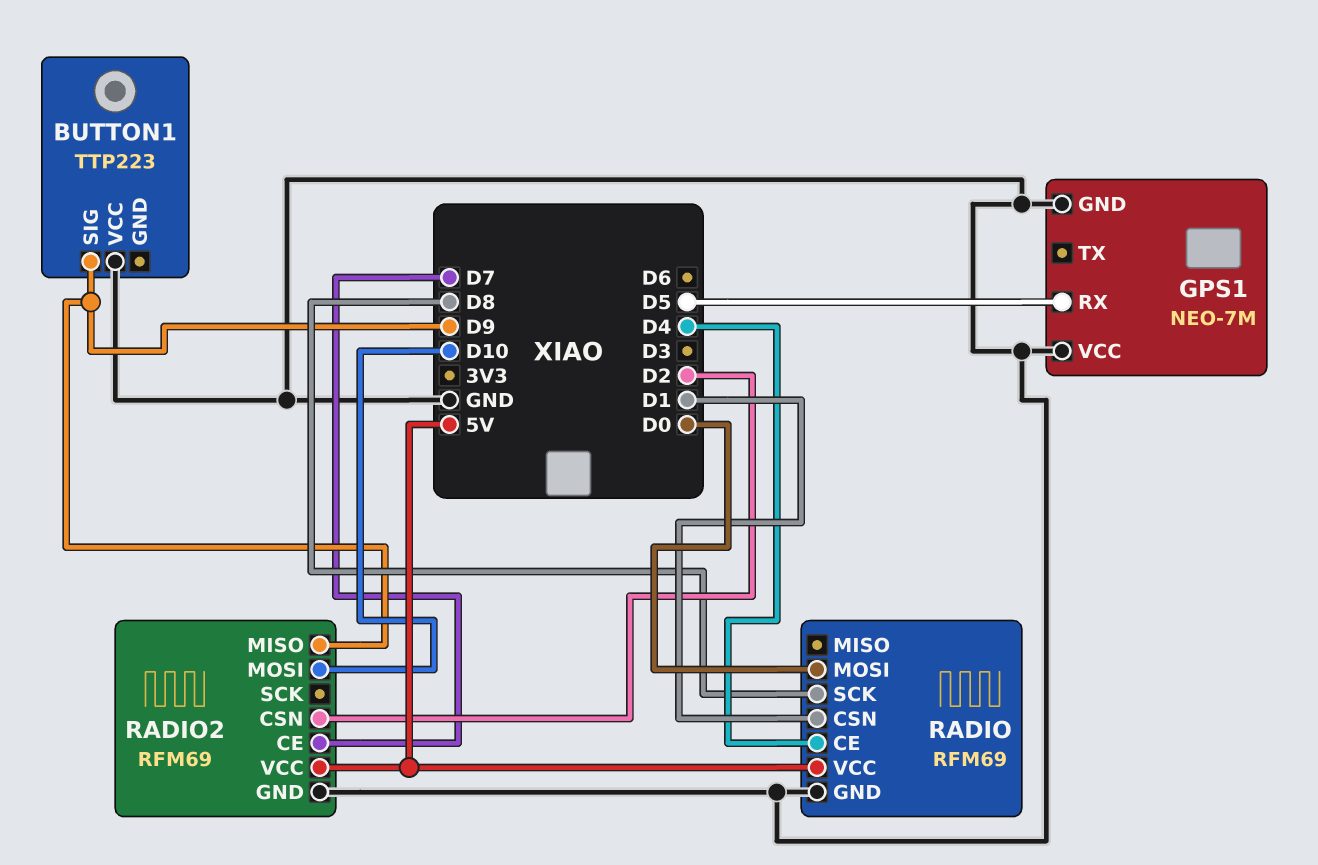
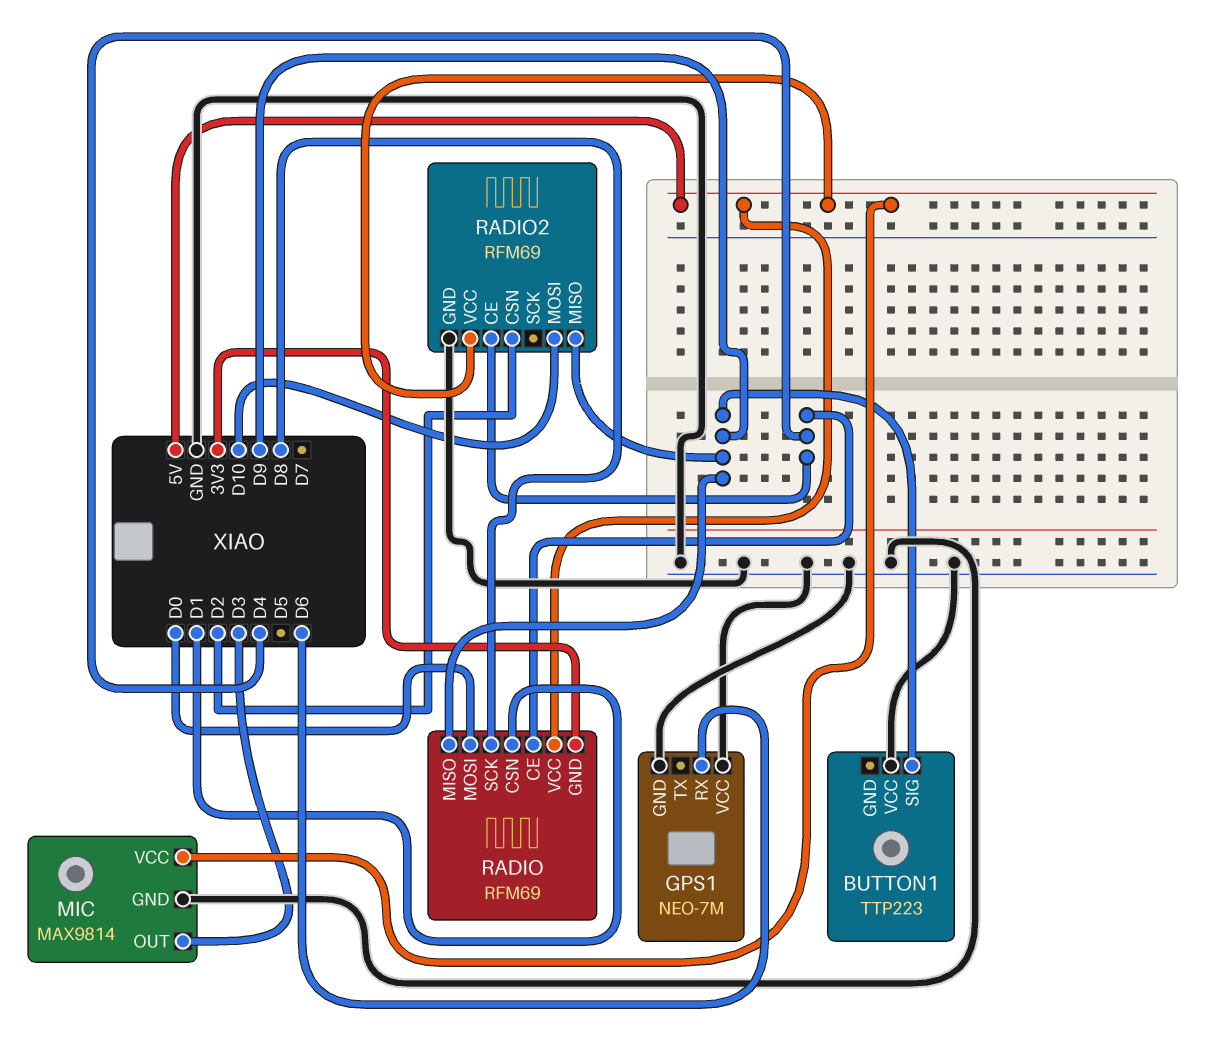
GPS1 pin RX: D5 -> D6
MIC: none -> MAX9814
MIC pin GND: none -> GND
MIC pin OUT: none -> D3
MIC pin VCC: none -> 5V
RADIO pin GND: GND -> 3V3
RADIO pin MISO: none -> D9
RADIO2 pin CE: D7 -> D4

